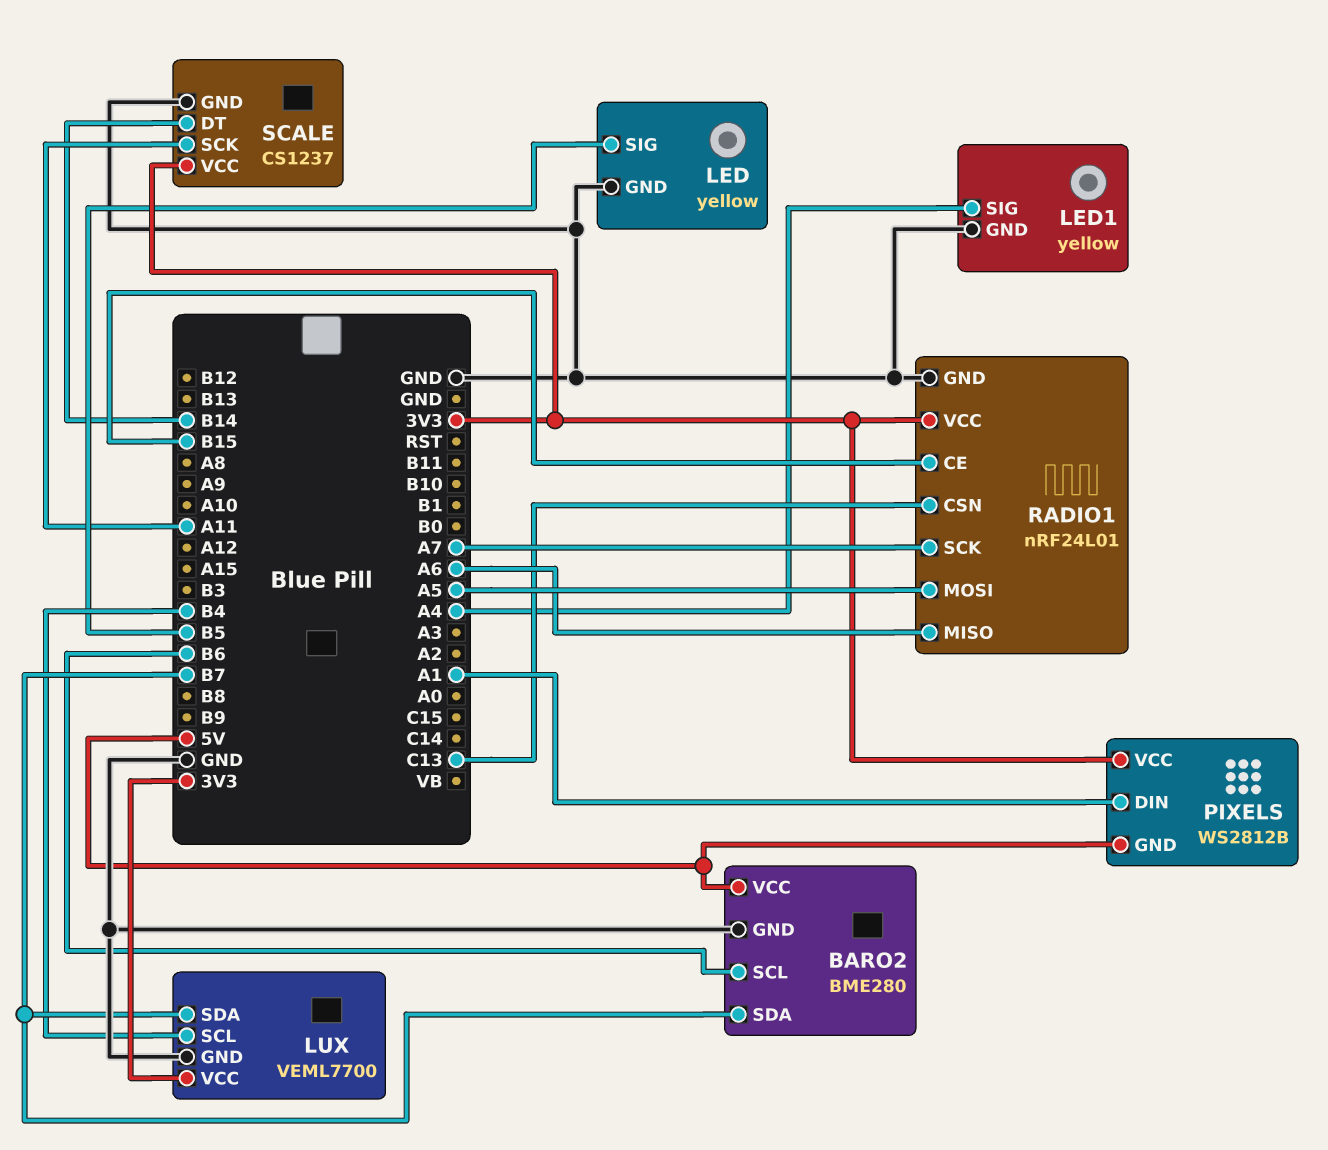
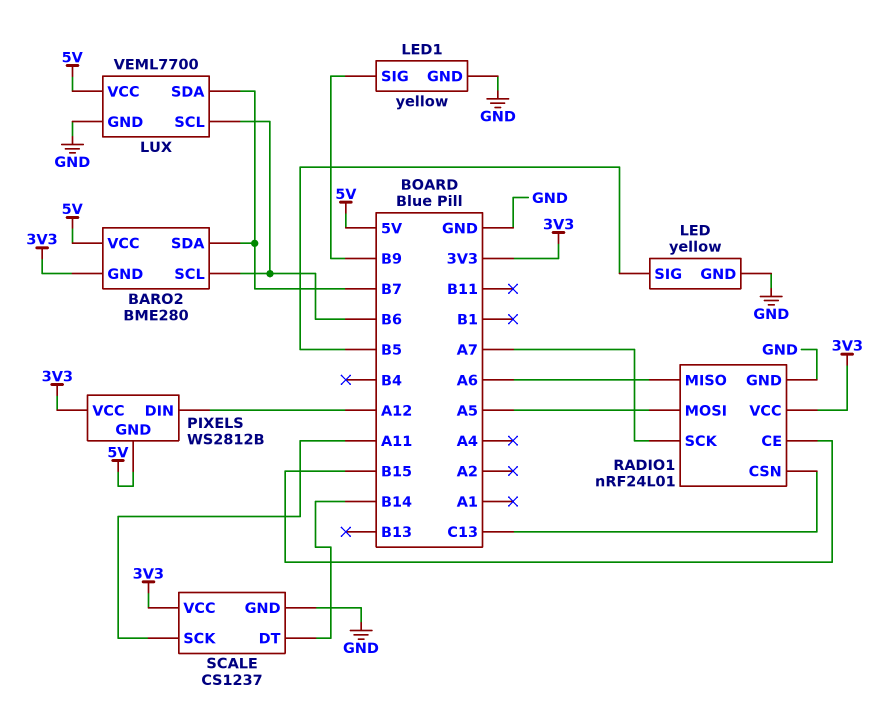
BARO2 pin GND: GND -> 3V3
LED1 pin SIG: A4 -> B9
LUX pin SCL: B4 -> B6
LUX pin VCC: 3V3 -> 5V
PIXELS pin DIN: A1 -> A12

